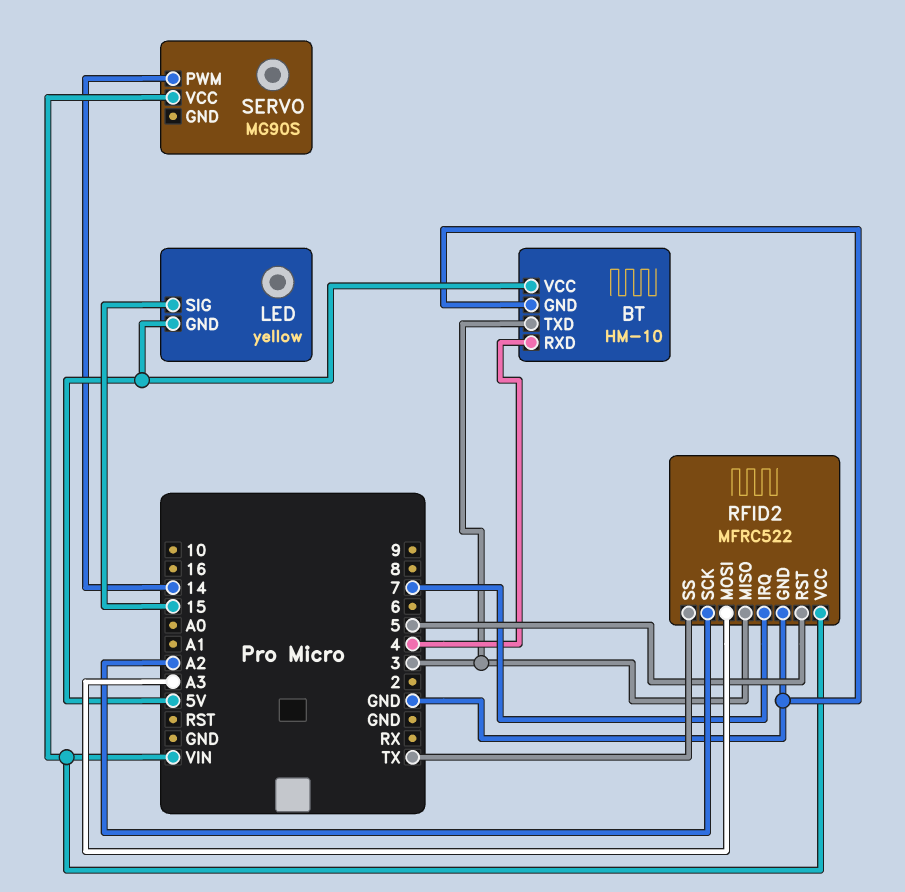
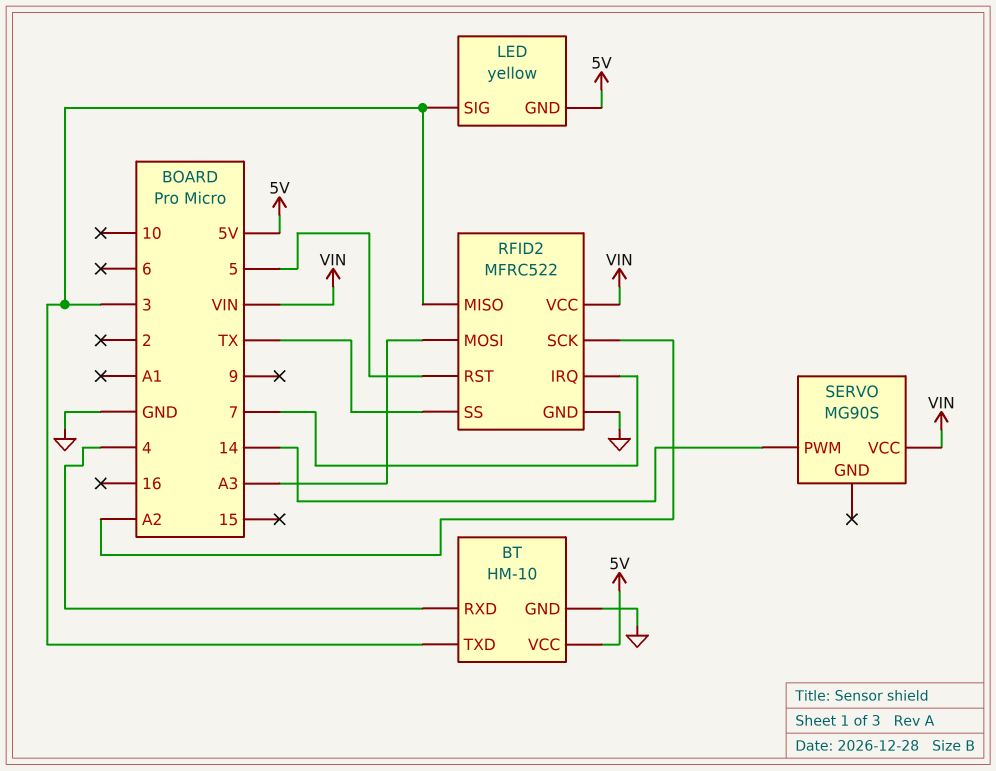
LED pin SIG: 15 -> 3

